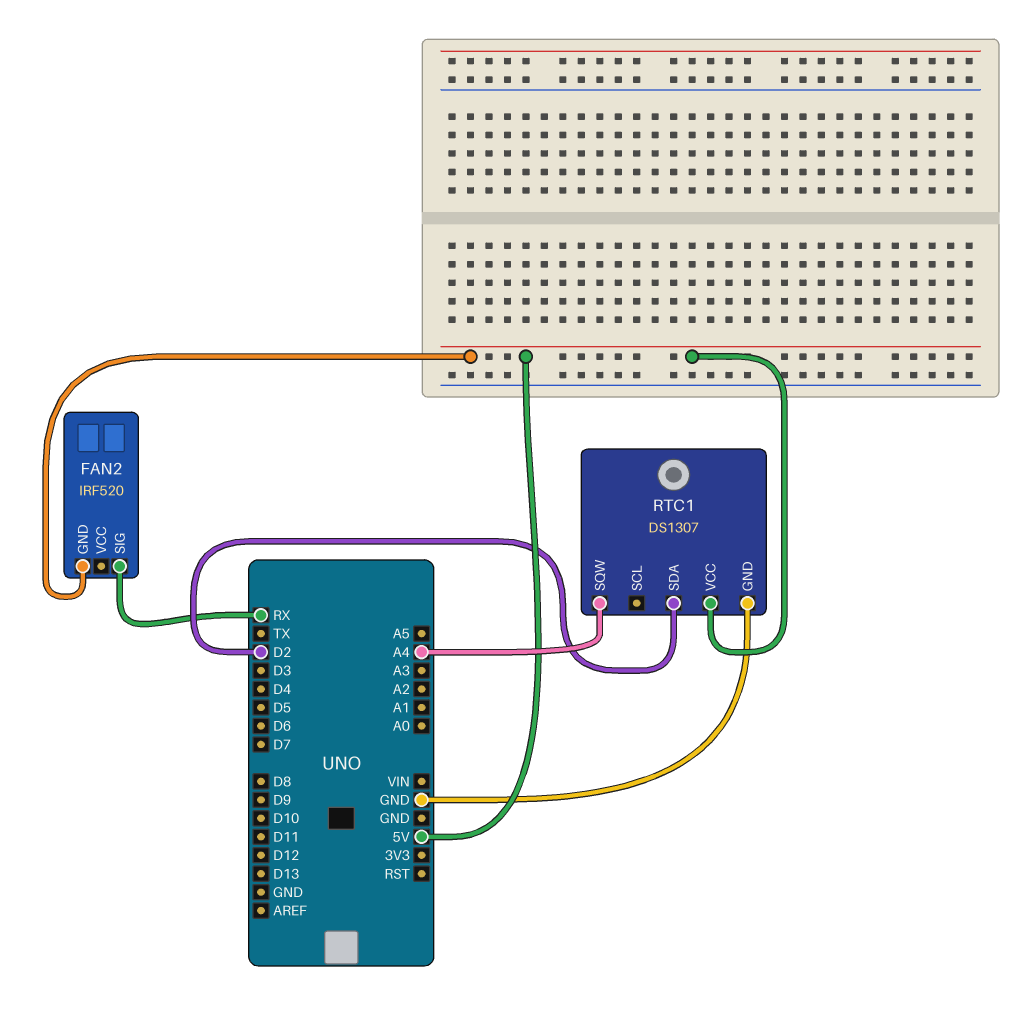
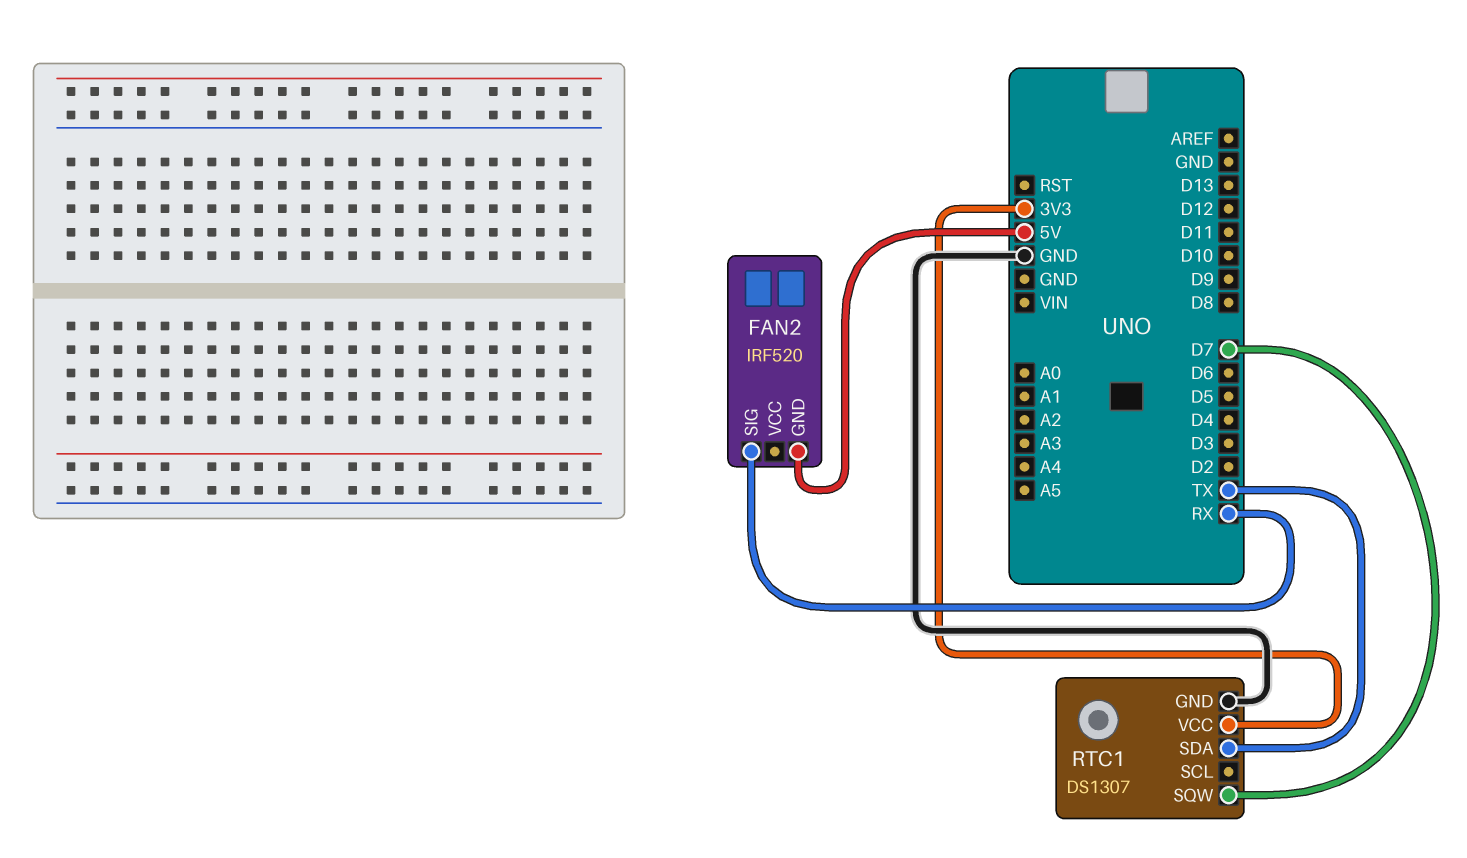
RTC1 pin SDA: D2 -> TX
RTC1 pin SQW: A4 -> D7
RTC1 pin VCC: 5V -> 3V3

